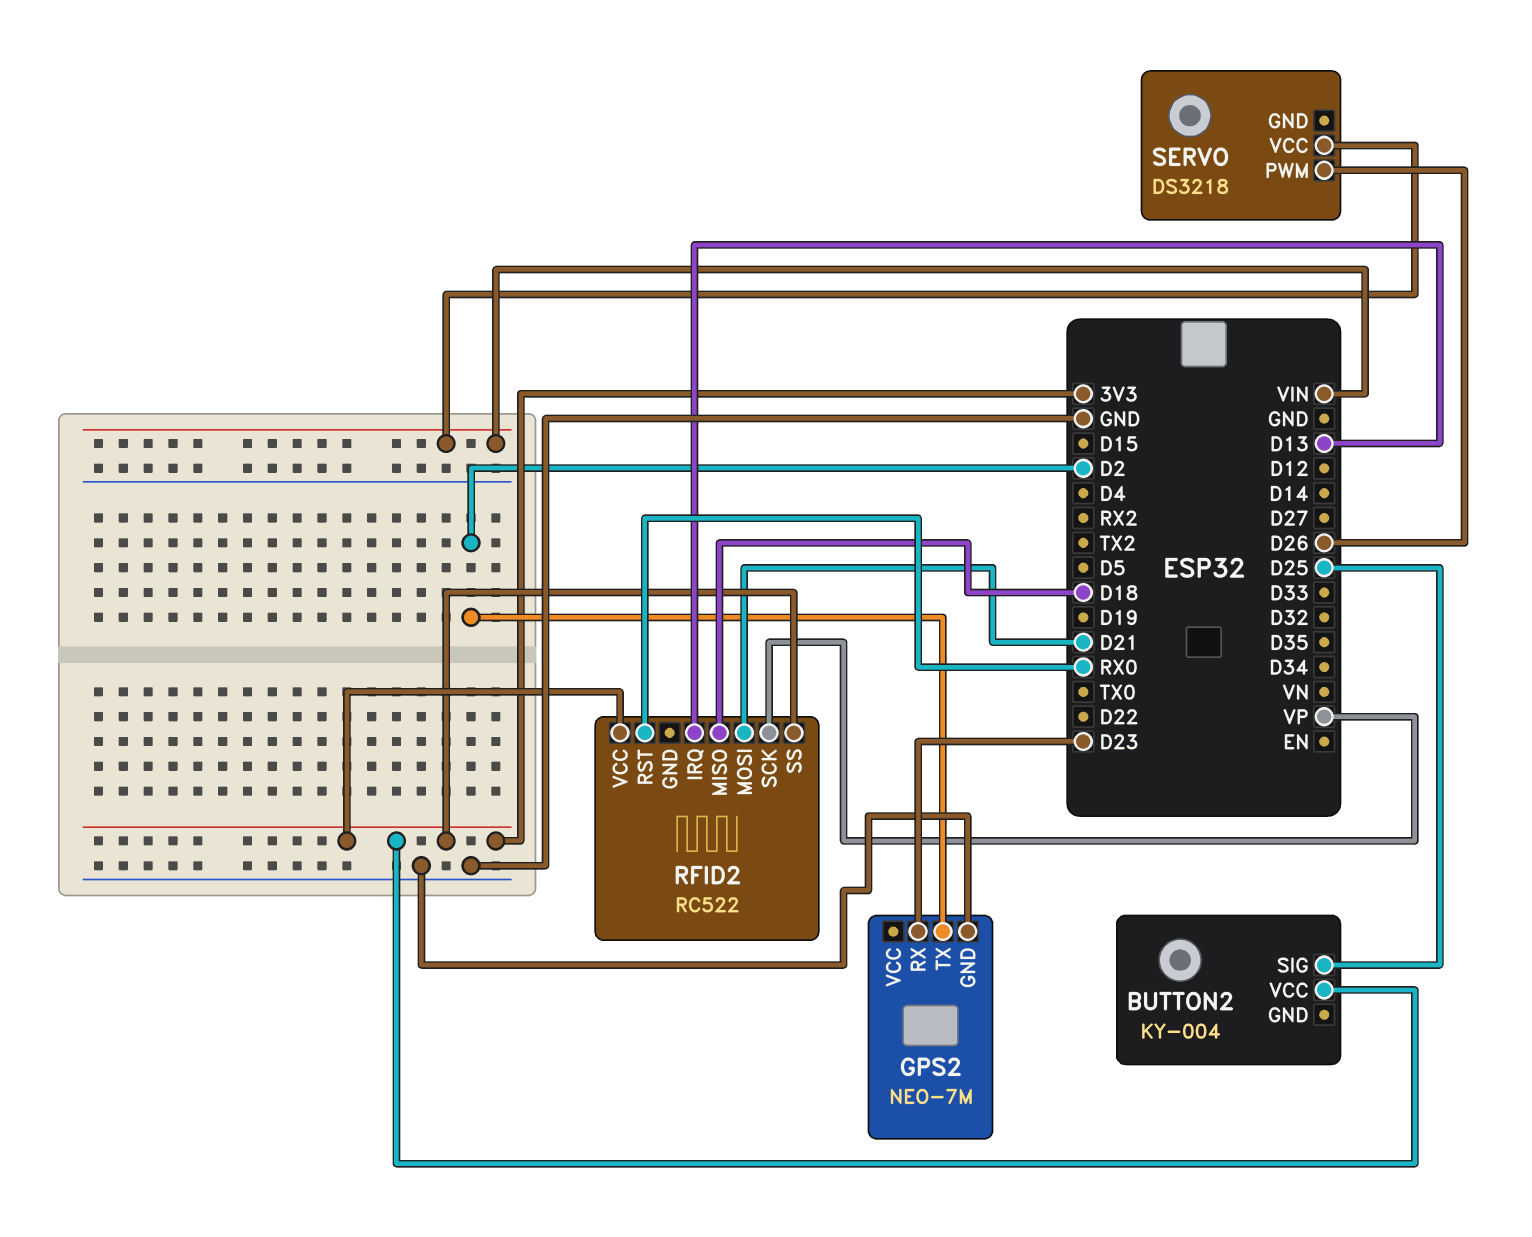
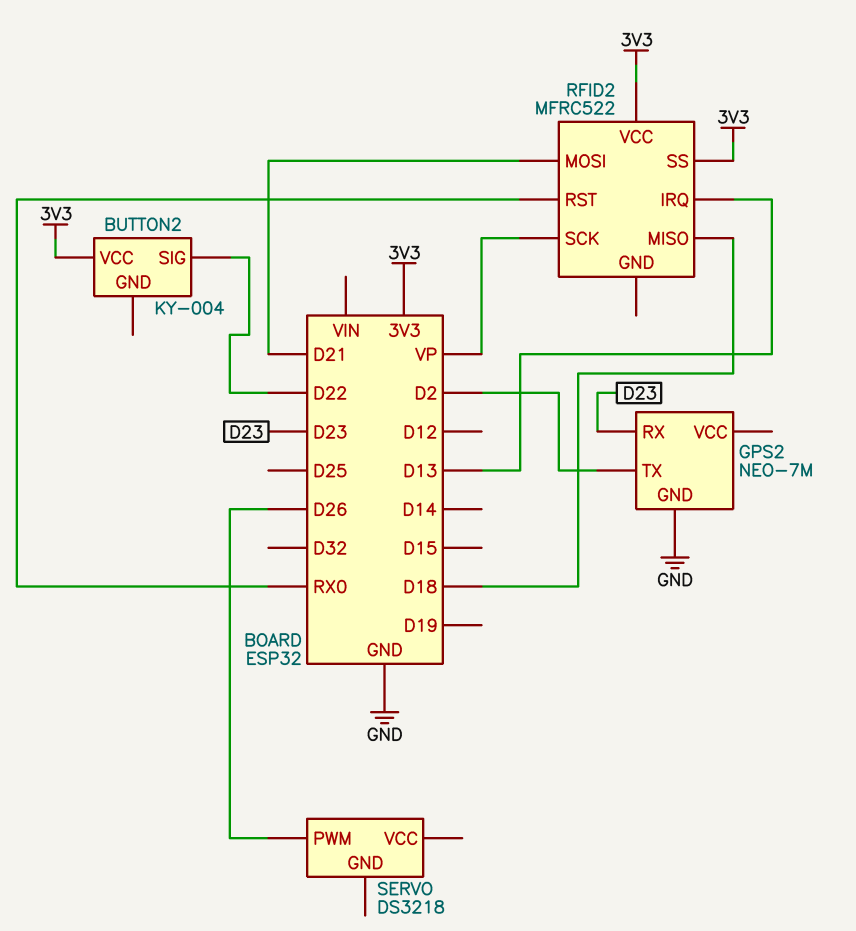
BUTTON2 pin SIG: D25 -> D22
RFID2: RC522 -> MFRC522
SERVO pin VCC: VIN -> none

